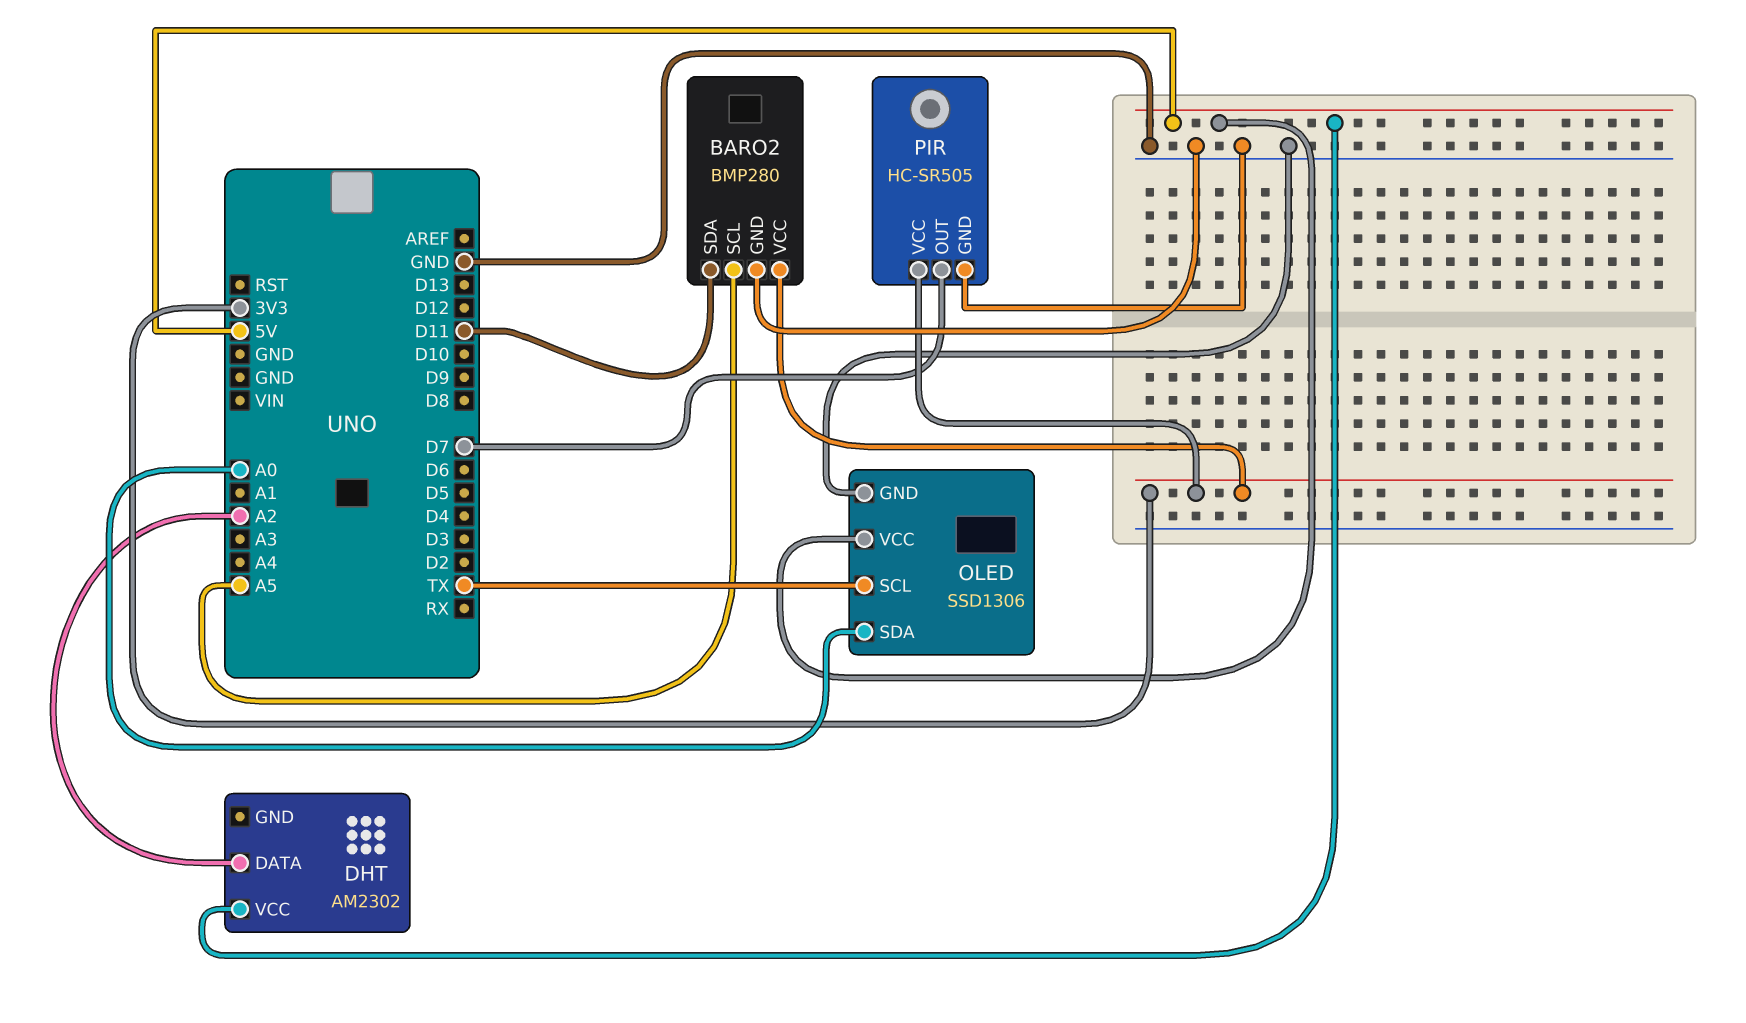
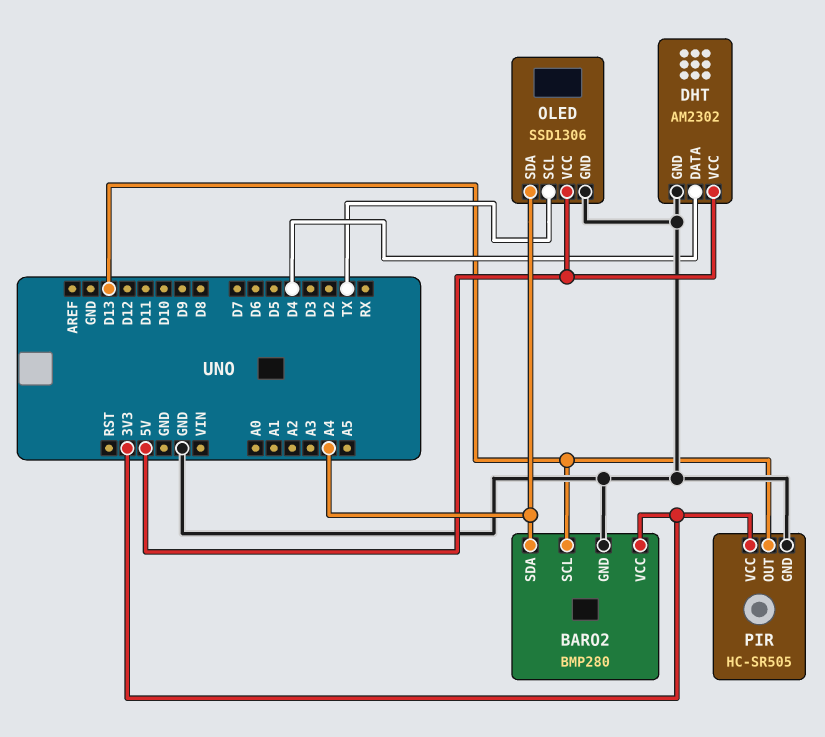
BARO2 pin SCL: A5 -> D13
BARO2 pin SDA: D11 -> A4
DHT pin DATA: A2 -> D4
DHT pin GND: none -> GND
OLED pin SDA: A0 -> A4
PIR pin OUT: D7 -> D13

